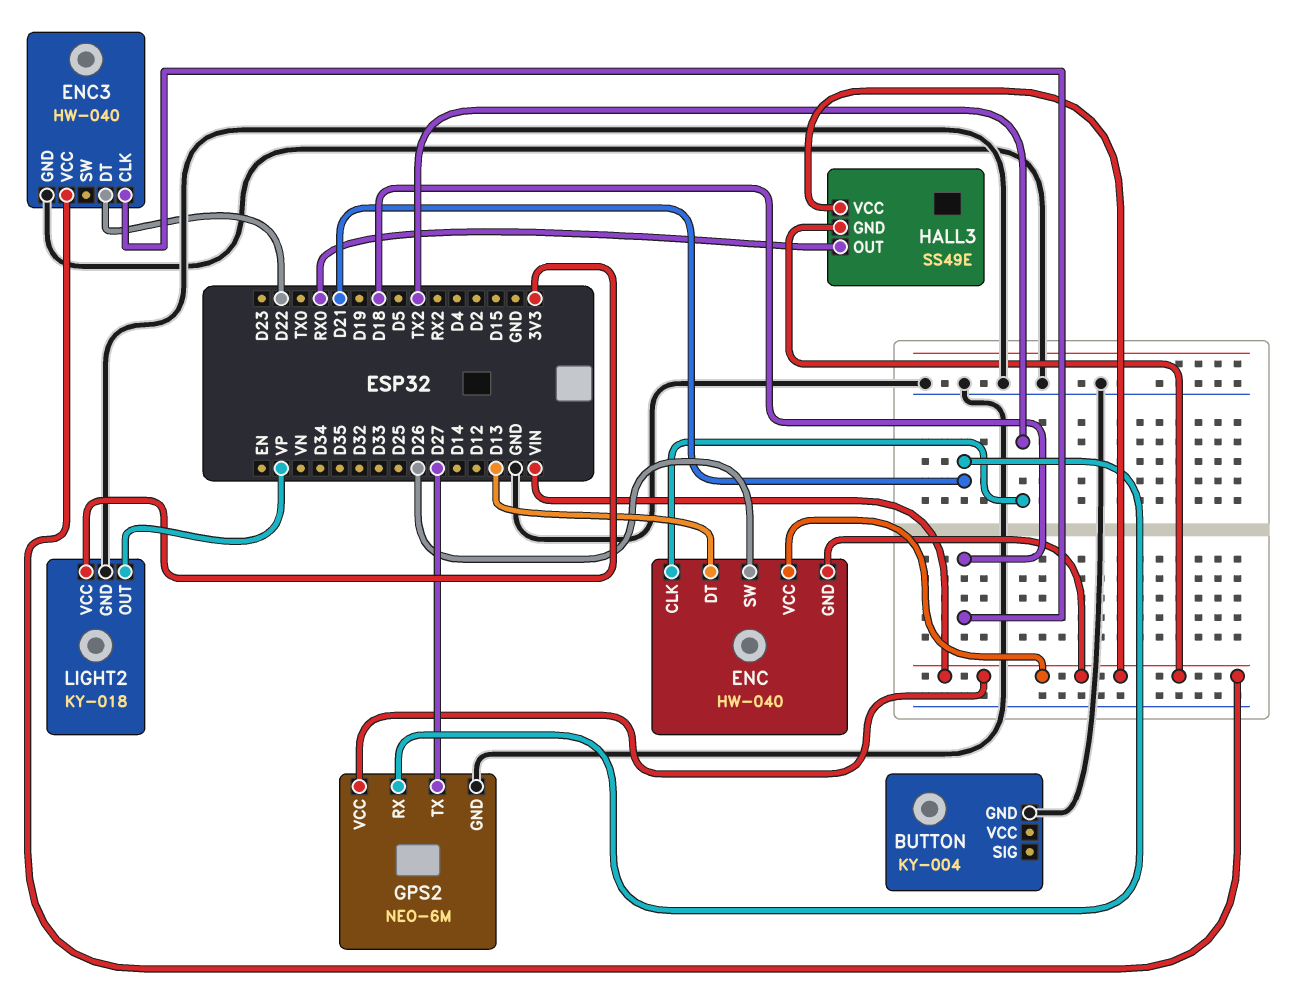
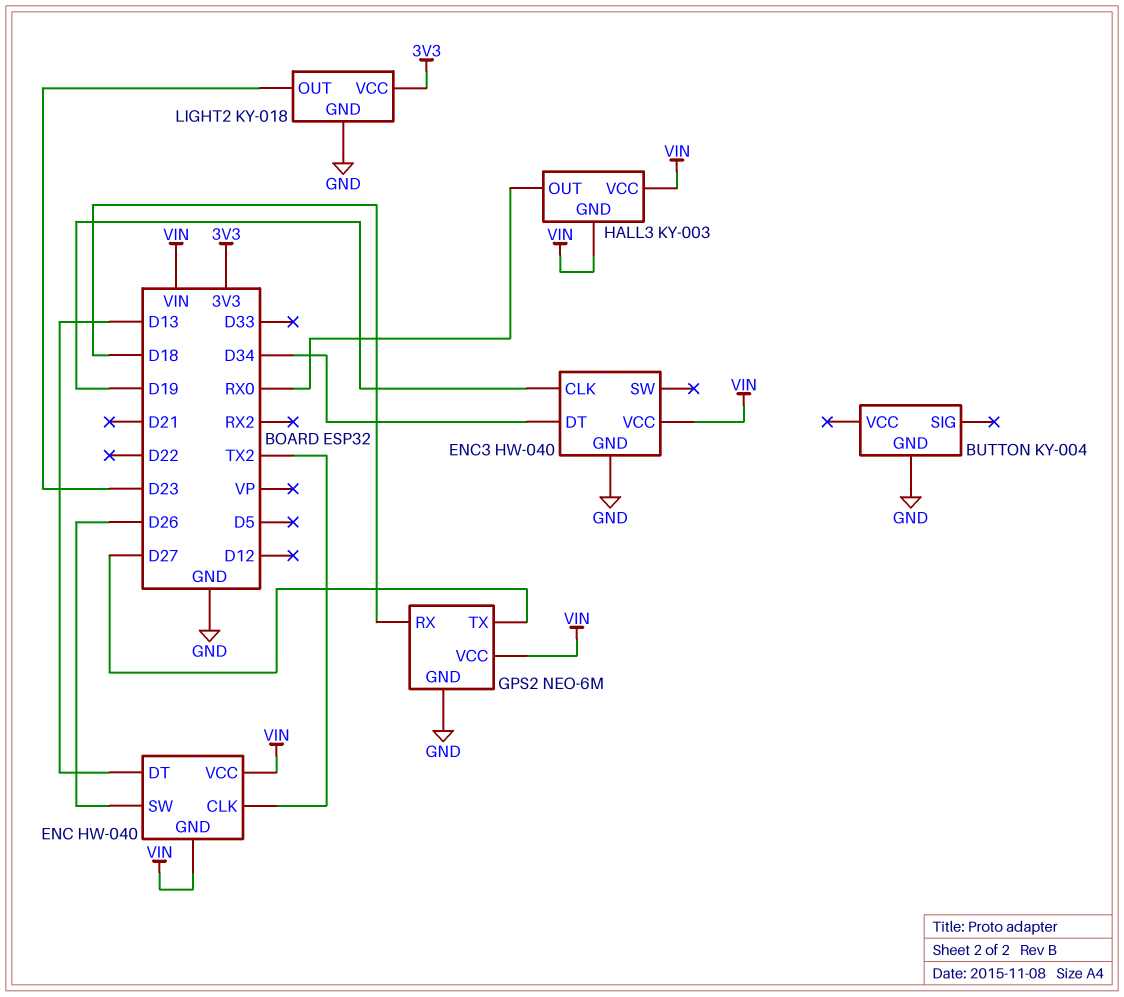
ENC3 pin CLK: D18 -> D19
ENC3 pin DT: D22 -> D34
GPS2 pin RX: D21 -> D18
HALL3: SS49E -> KY-003
LIGHT2 pin OUT: VP -> D23

